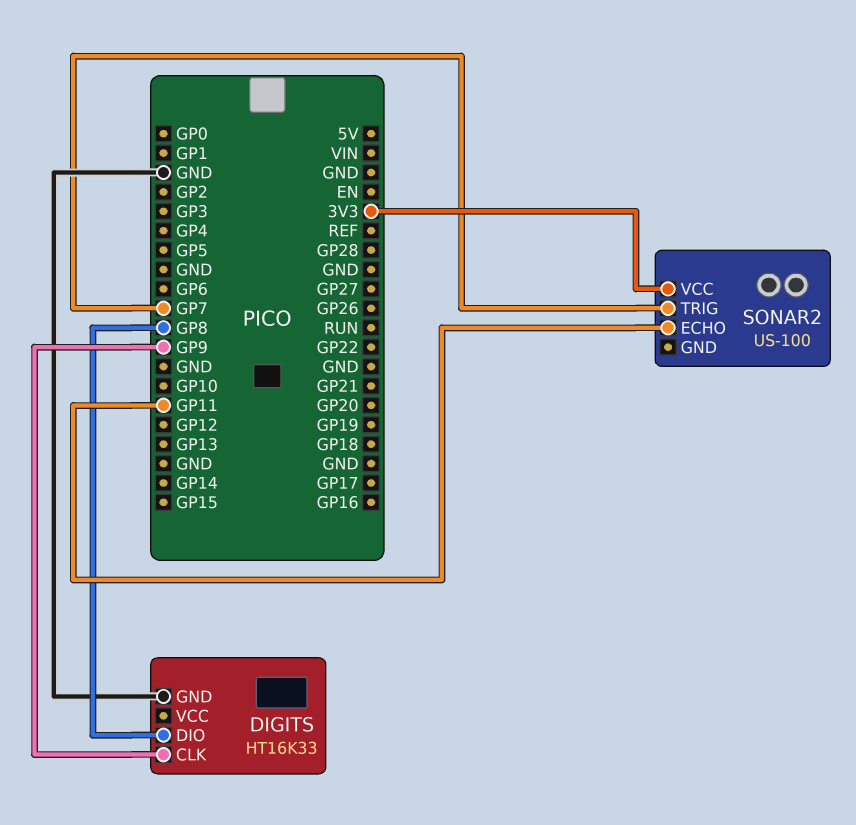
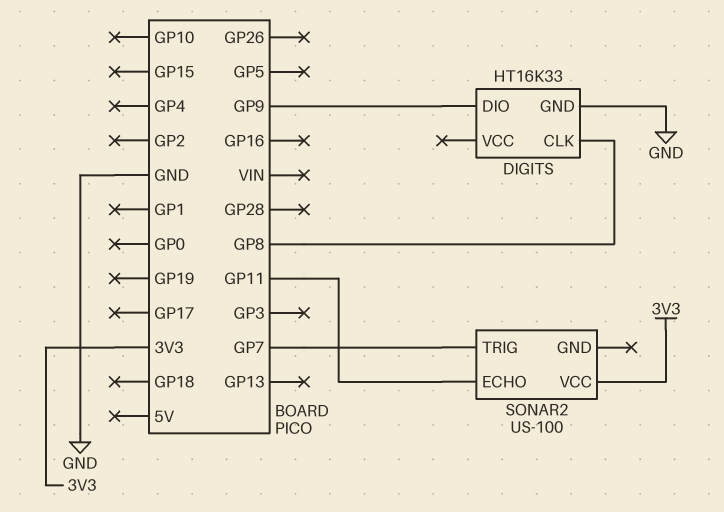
DIGITS pin CLK: GP9 -> GP8
DIGITS pin DIO: GP8 -> GP9

